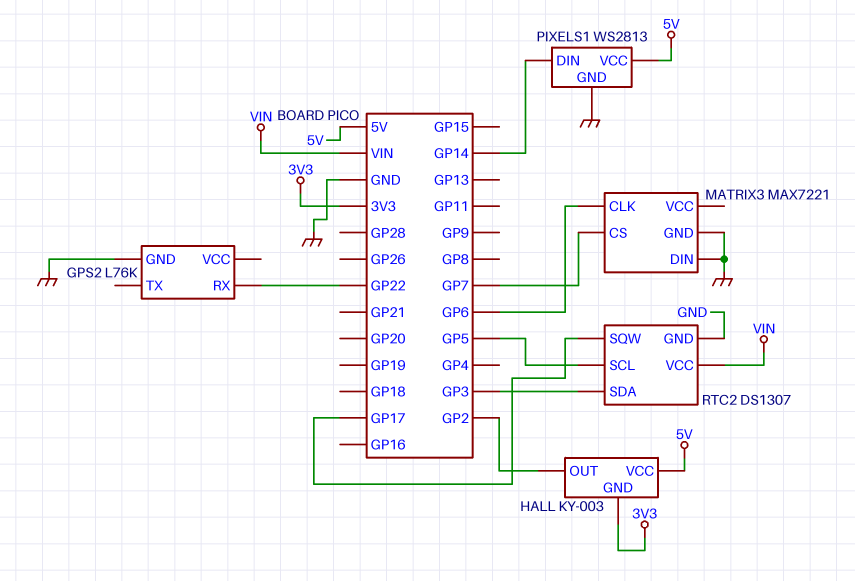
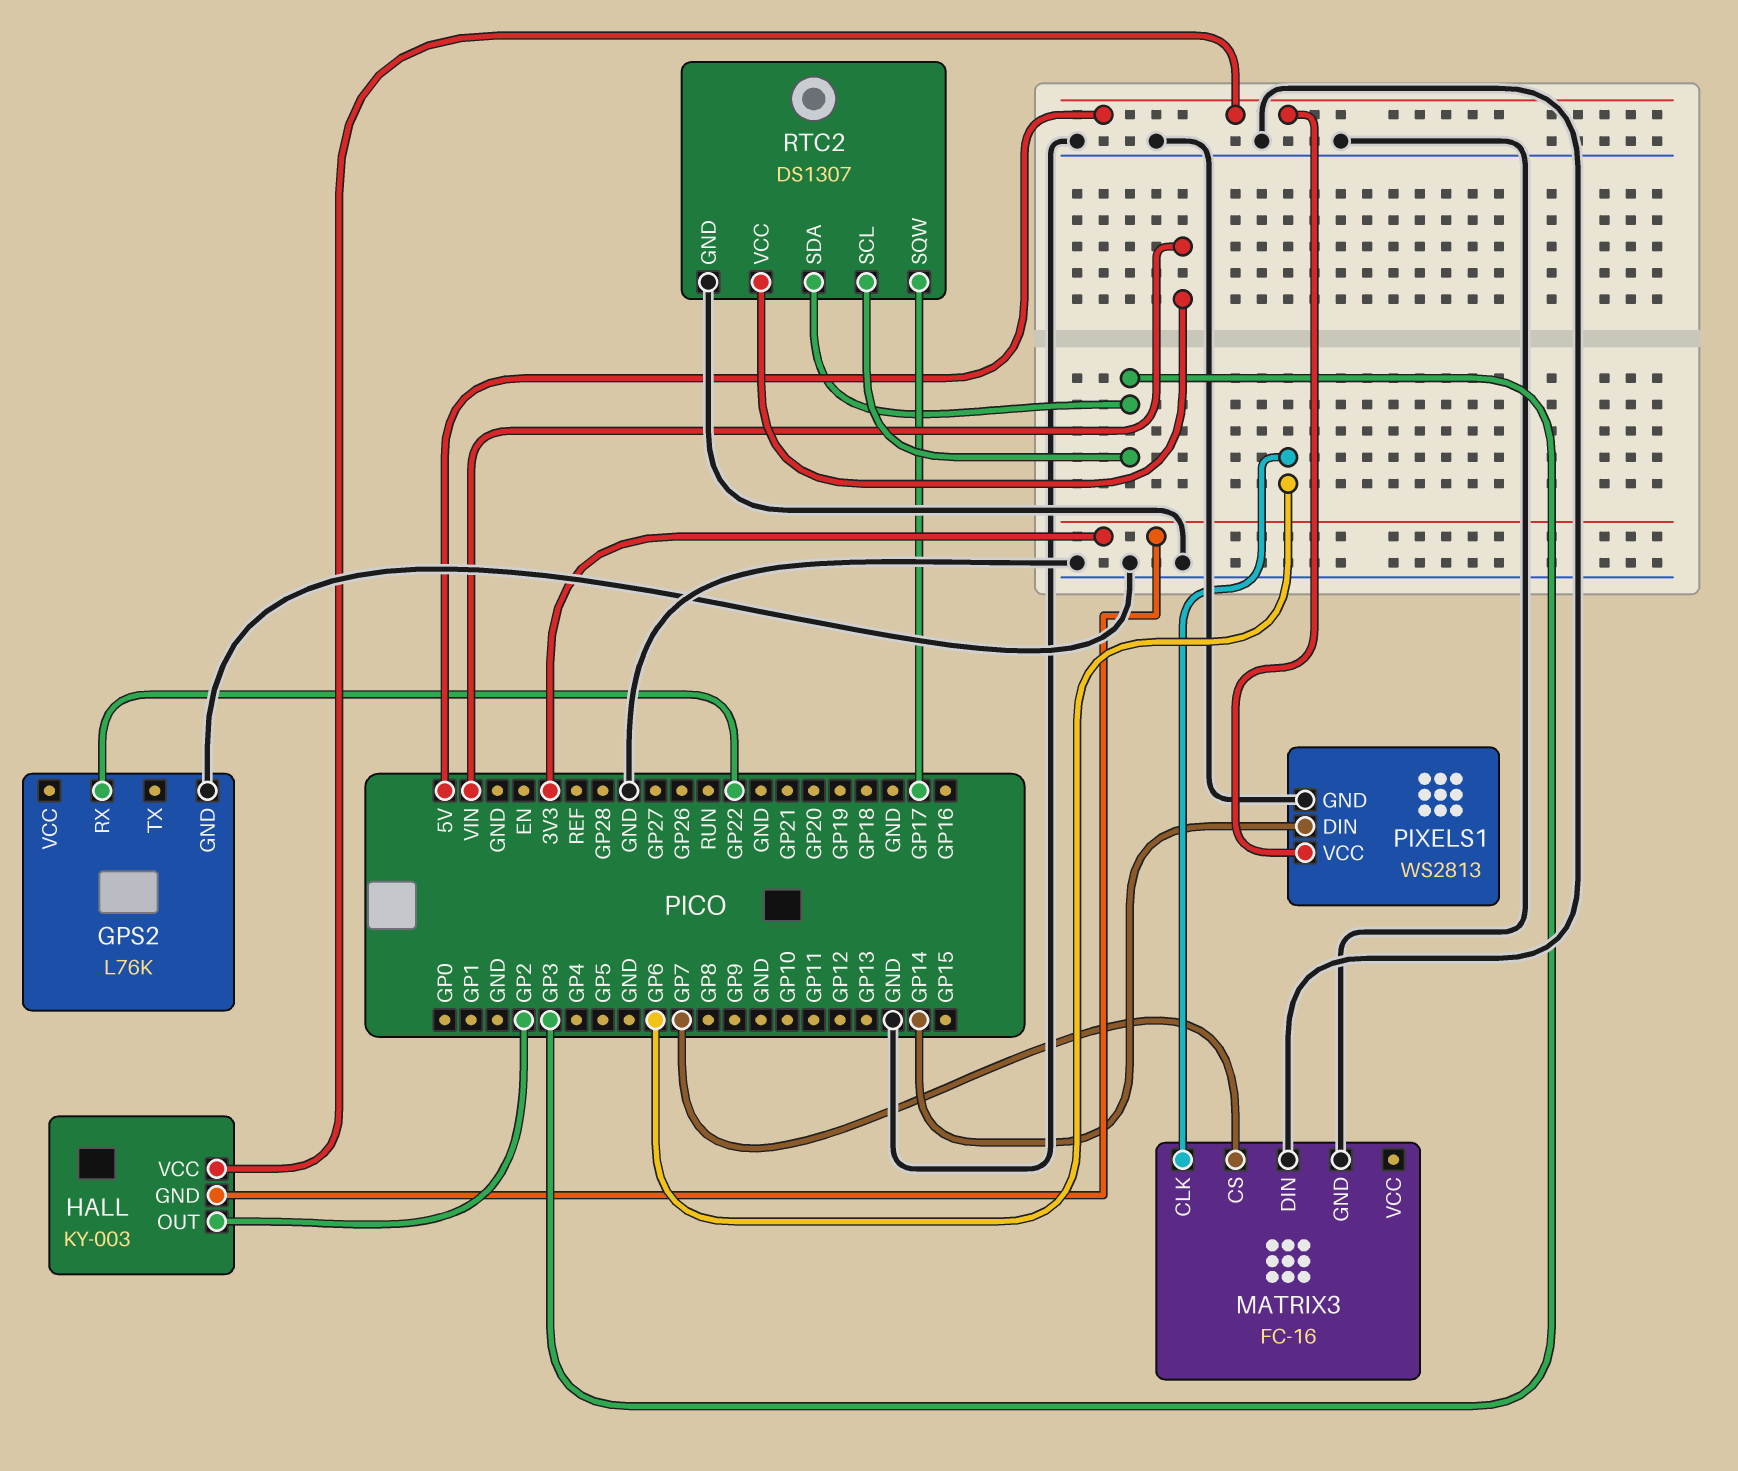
MATRIX3: MAX7221 -> FC-16
RTC2 pin SCL: GP5 -> GP3

